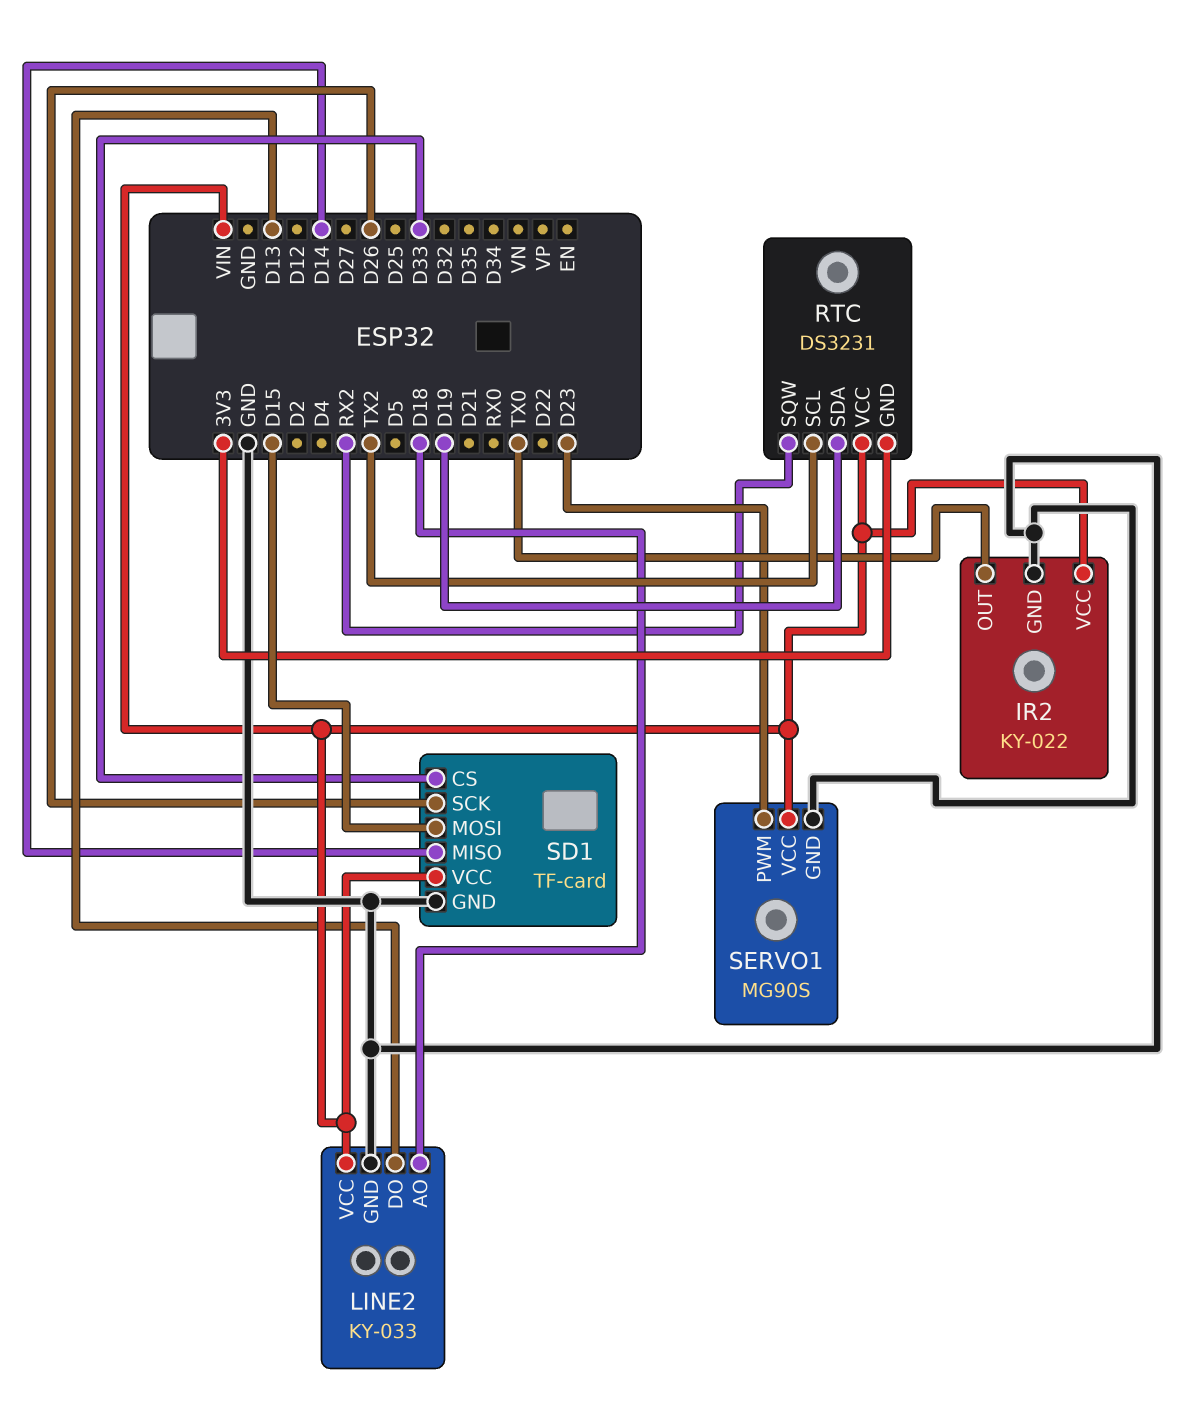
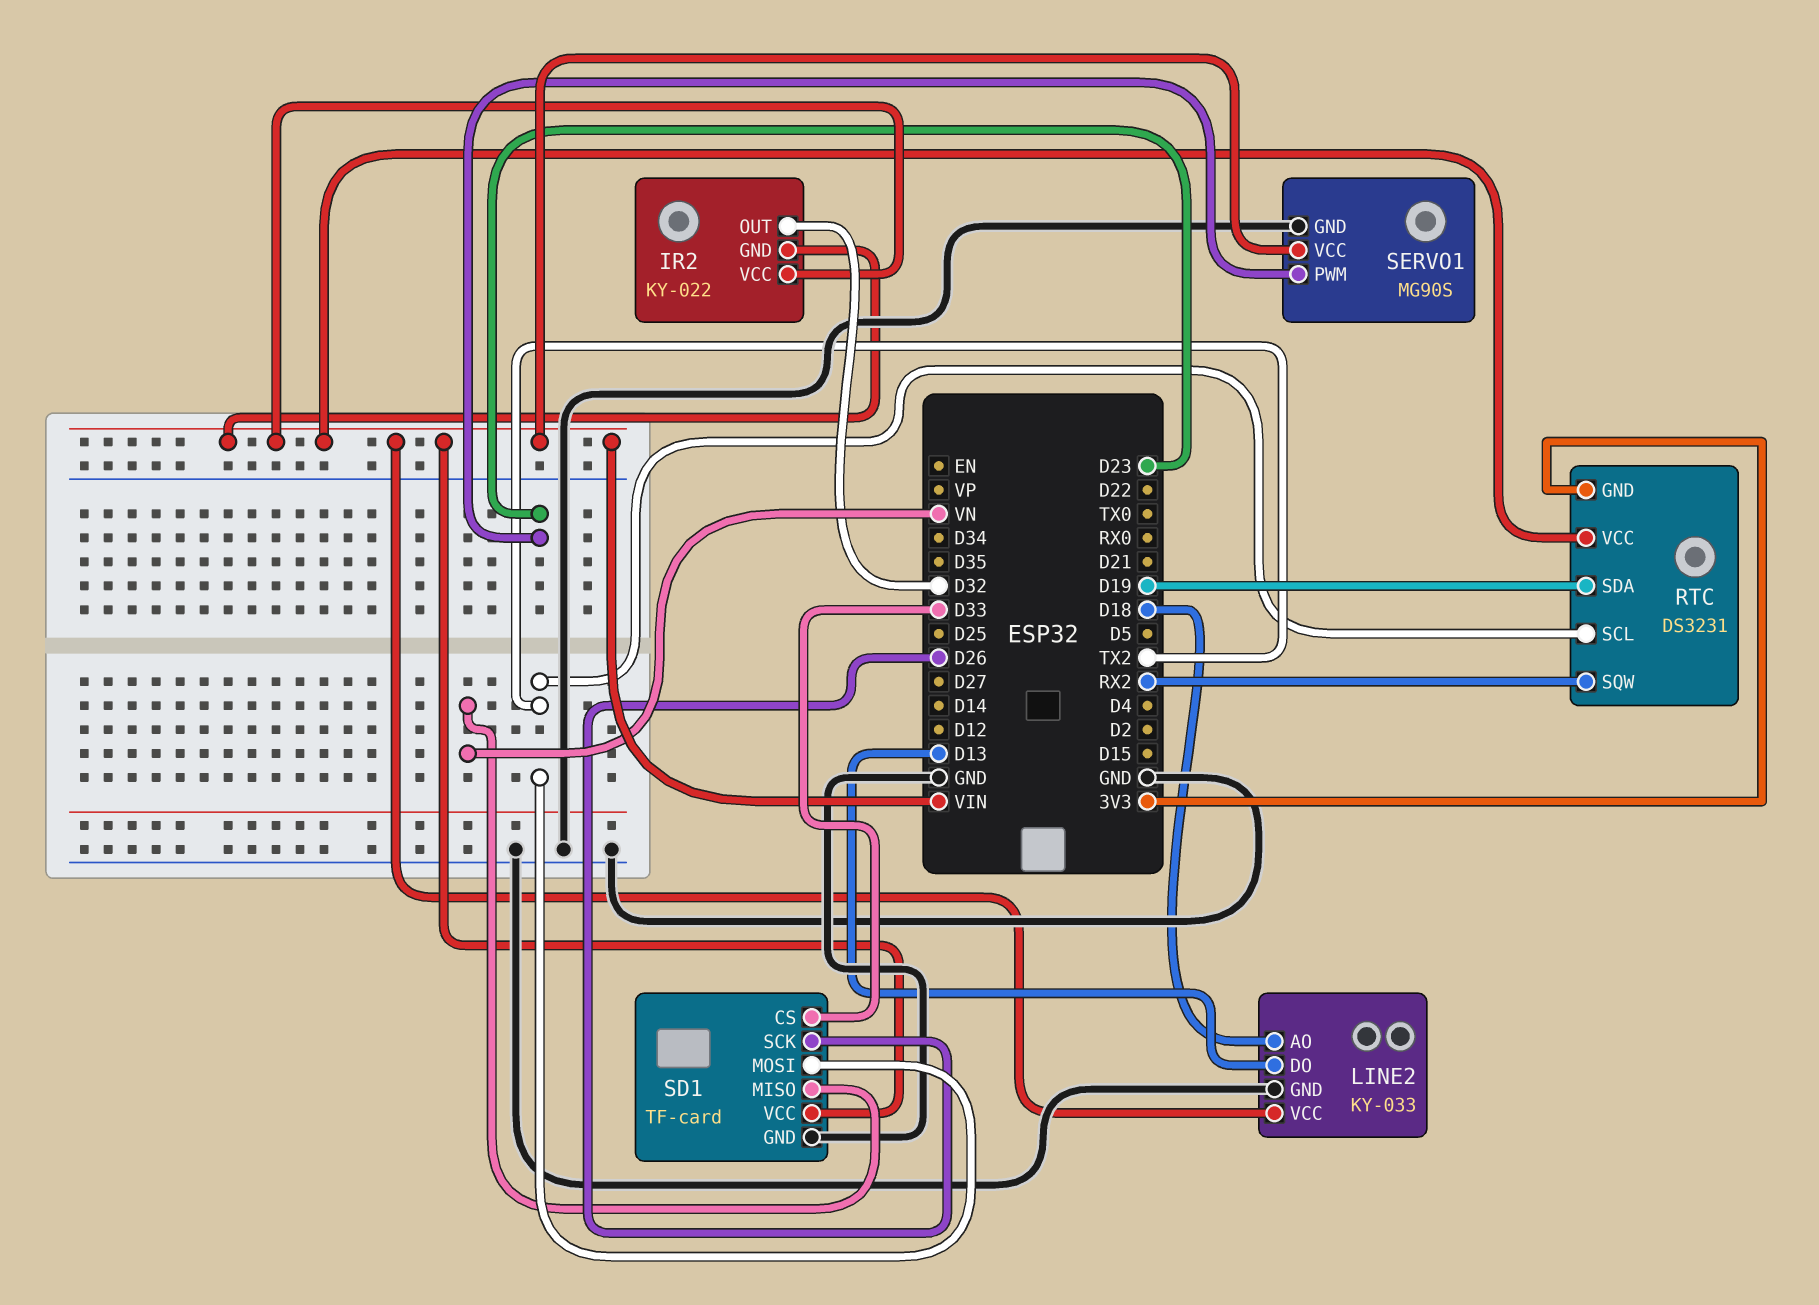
IR2 pin GND: GND -> VIN
IR2 pin OUT: TX0 -> D32
SD1 pin MISO: D14 -> VN
SD1 pin MOSI: D15 -> TX2

